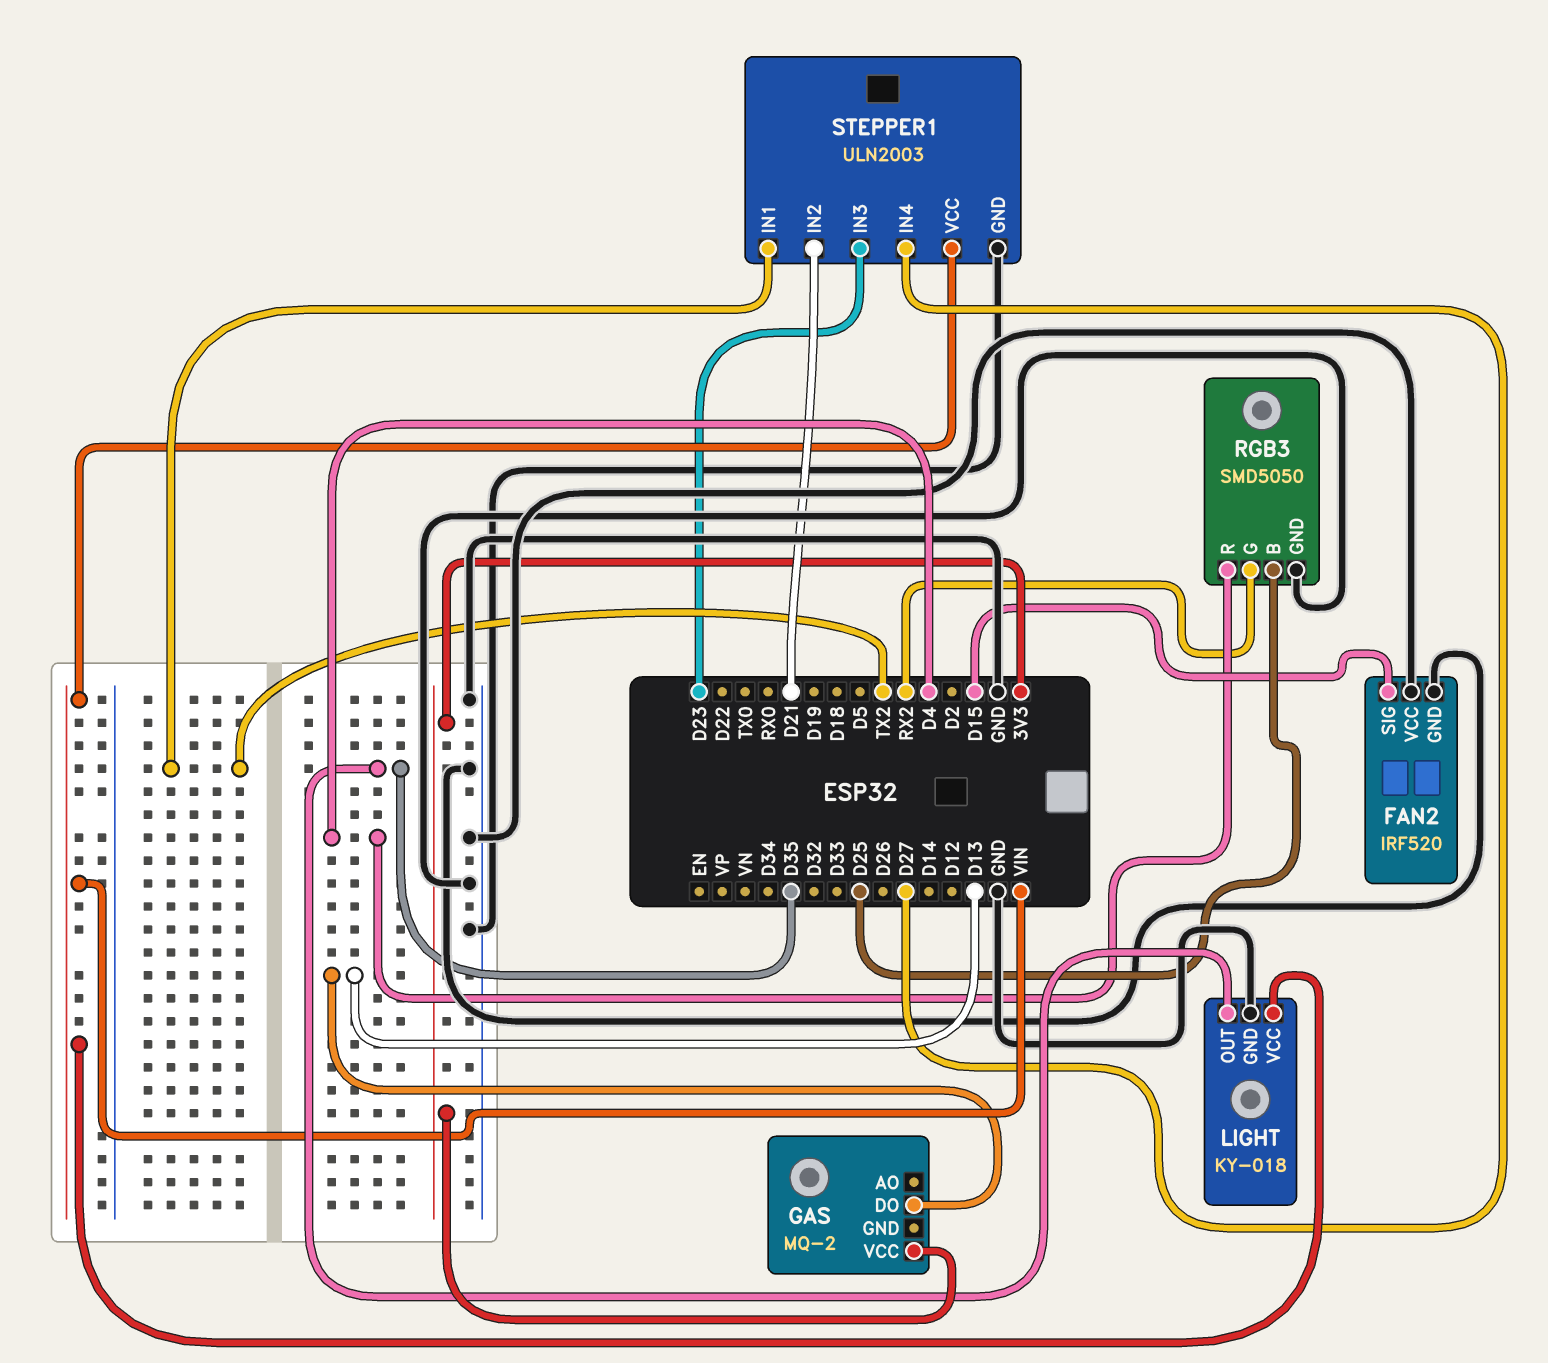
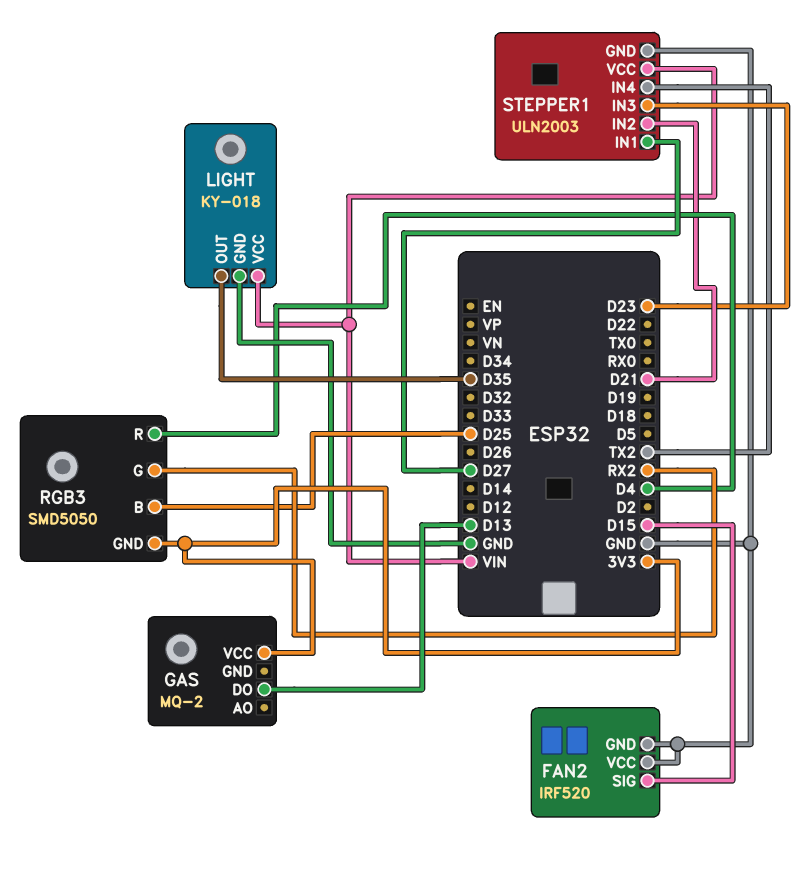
RGB3 pin GND: GND -> 3V3
STEPPER1 pin IN1: TX2 -> D27
STEPPER1 pin IN4: D27 -> TX2

